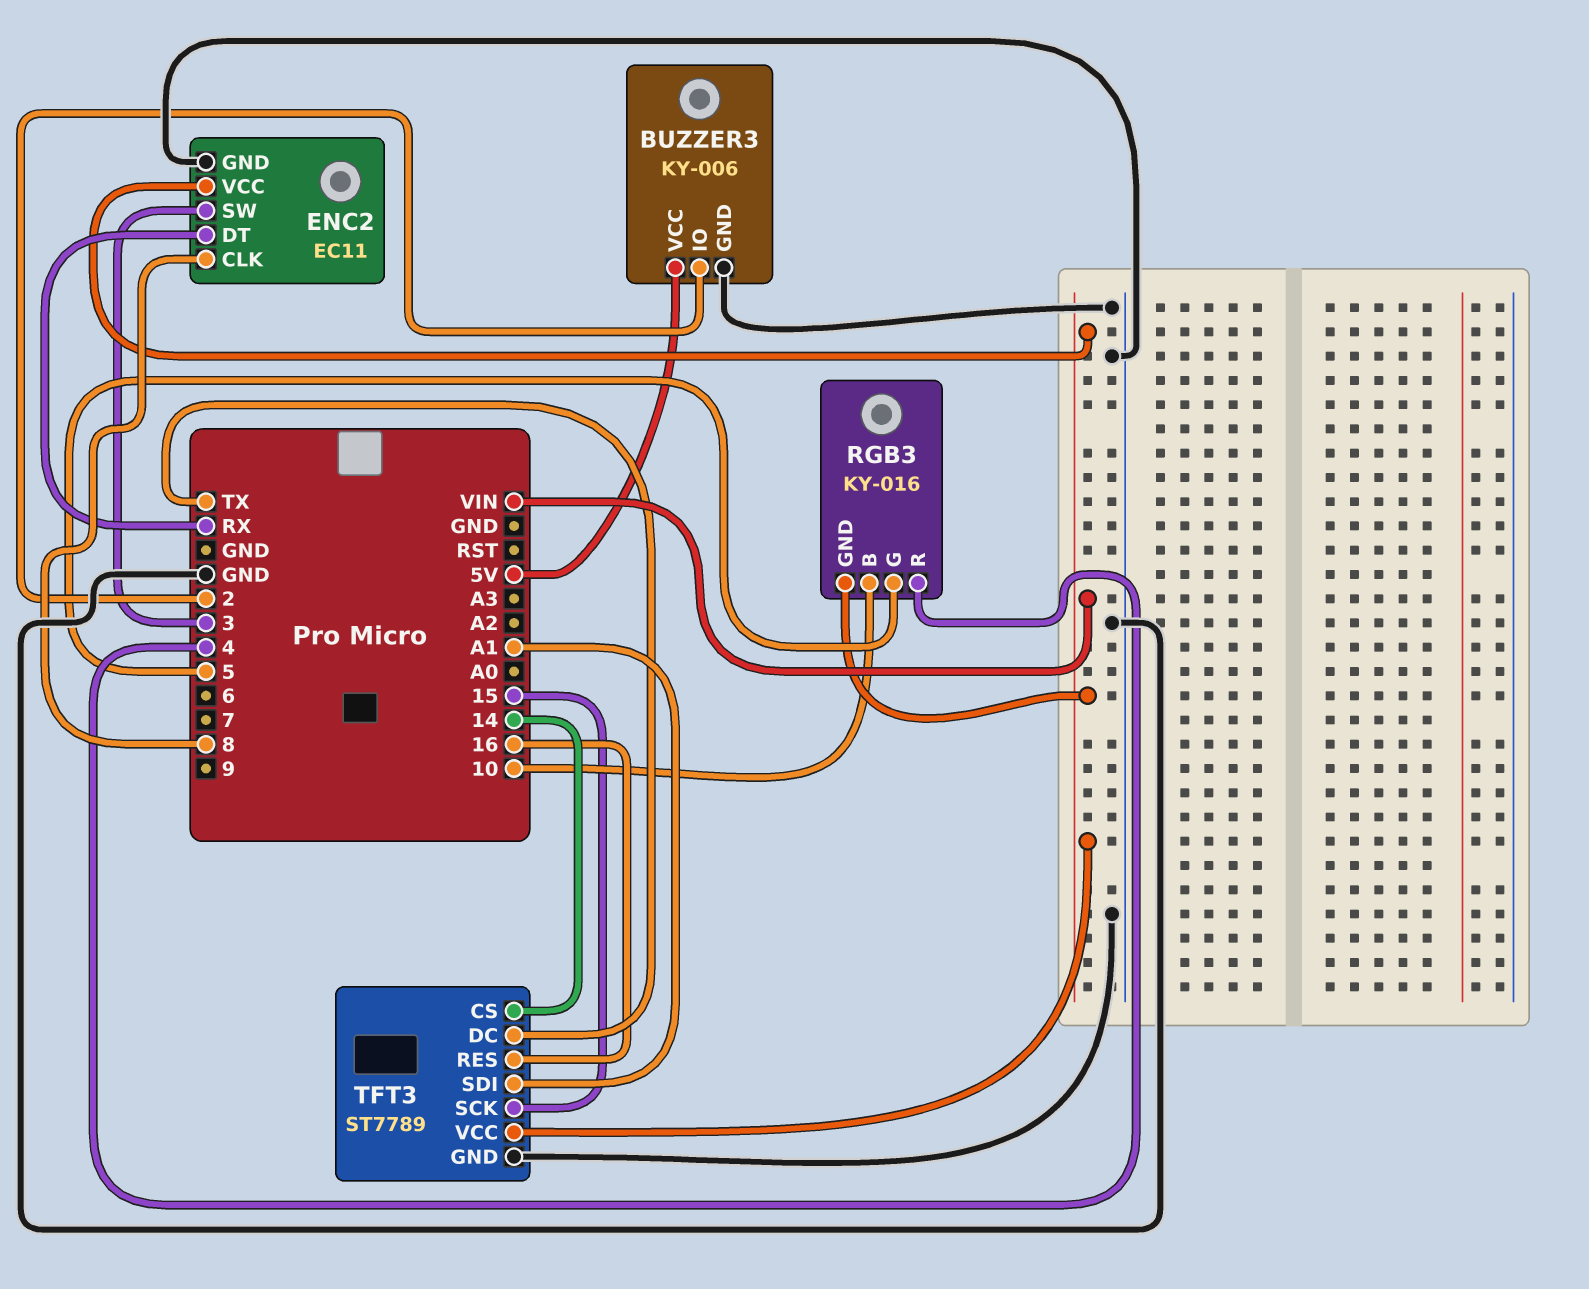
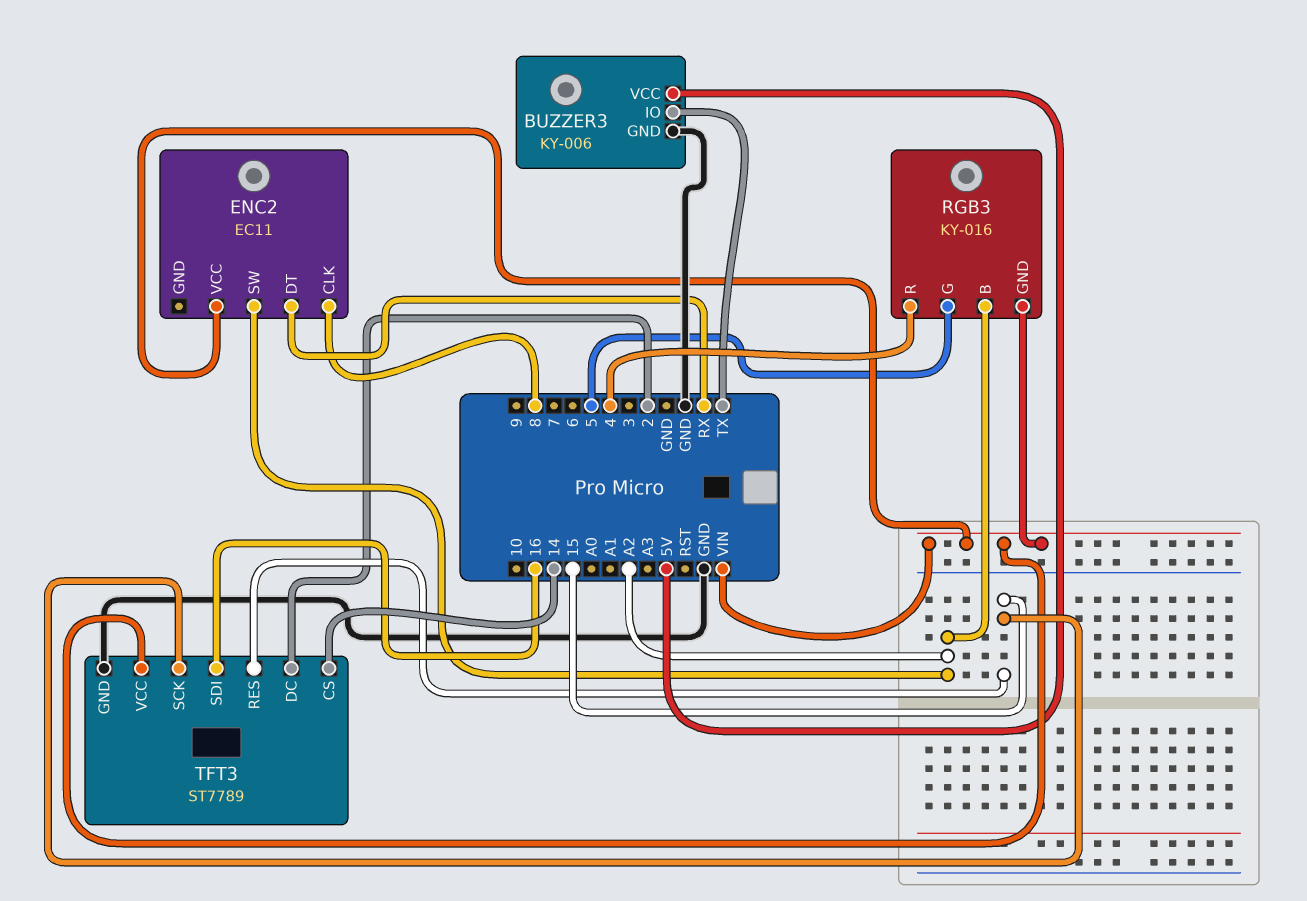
BUZZER3 pin IO: 2 -> TX
ENC2 pin GND: GND -> none
ENC2 pin SW: 3 -> A2
RGB3 pin B: 10 -> A2
TFT3 pin DC: TX -> 2
TFT3 pin RES: 16 -> 15
TFT3 pin SDI: A1 -> 16

